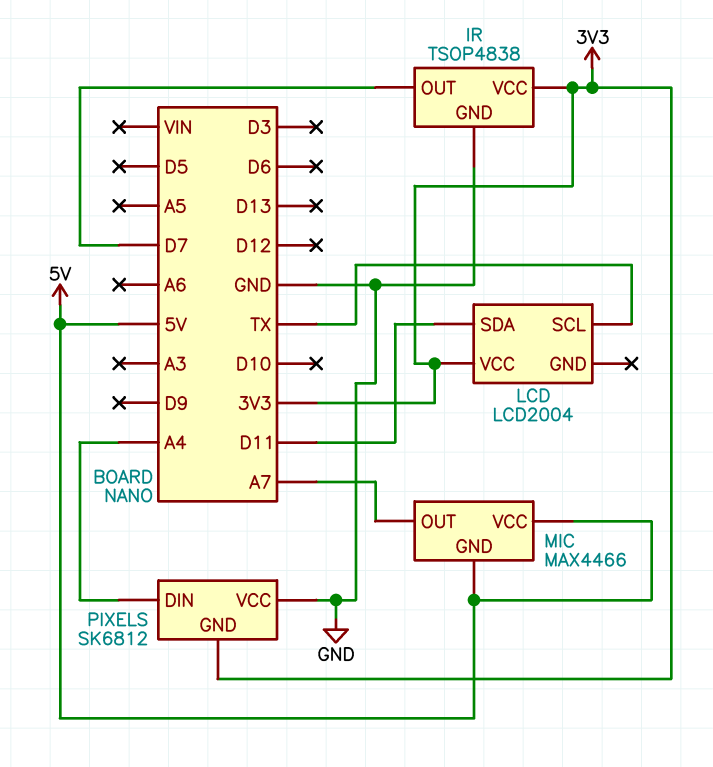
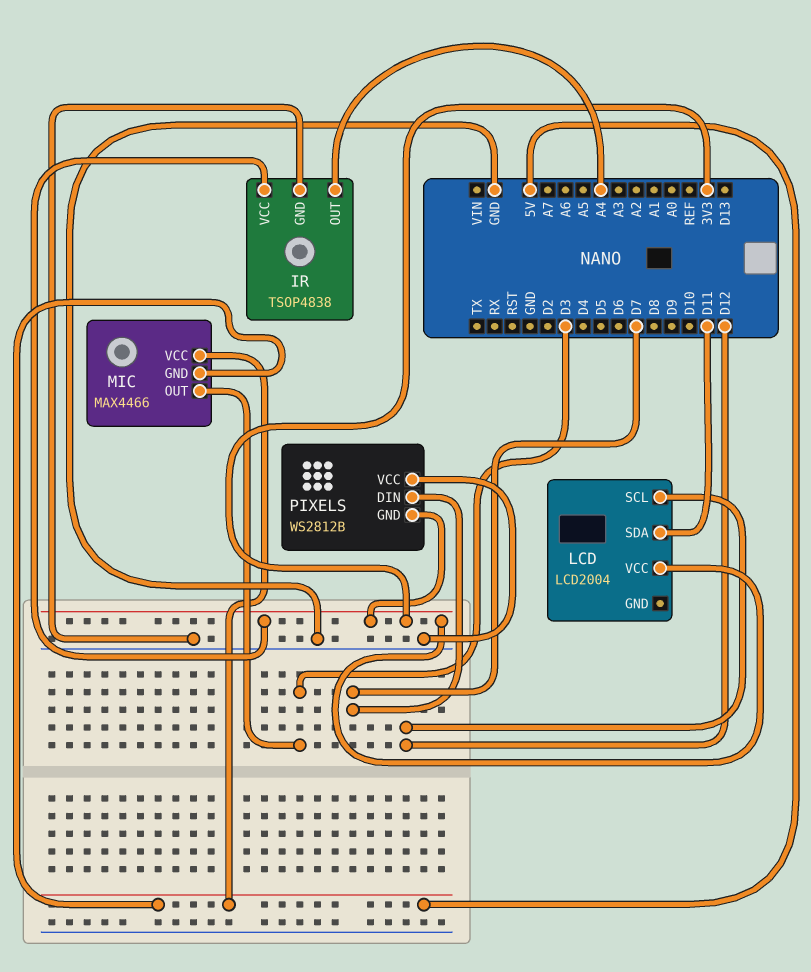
IR pin OUT: D7 -> A4
LCD pin SCL: TX -> D12
MIC pin OUT: A7 -> D3
PIXELS: SK6812 -> WS2812B
PIXELS pin DIN: A4 -> D7

